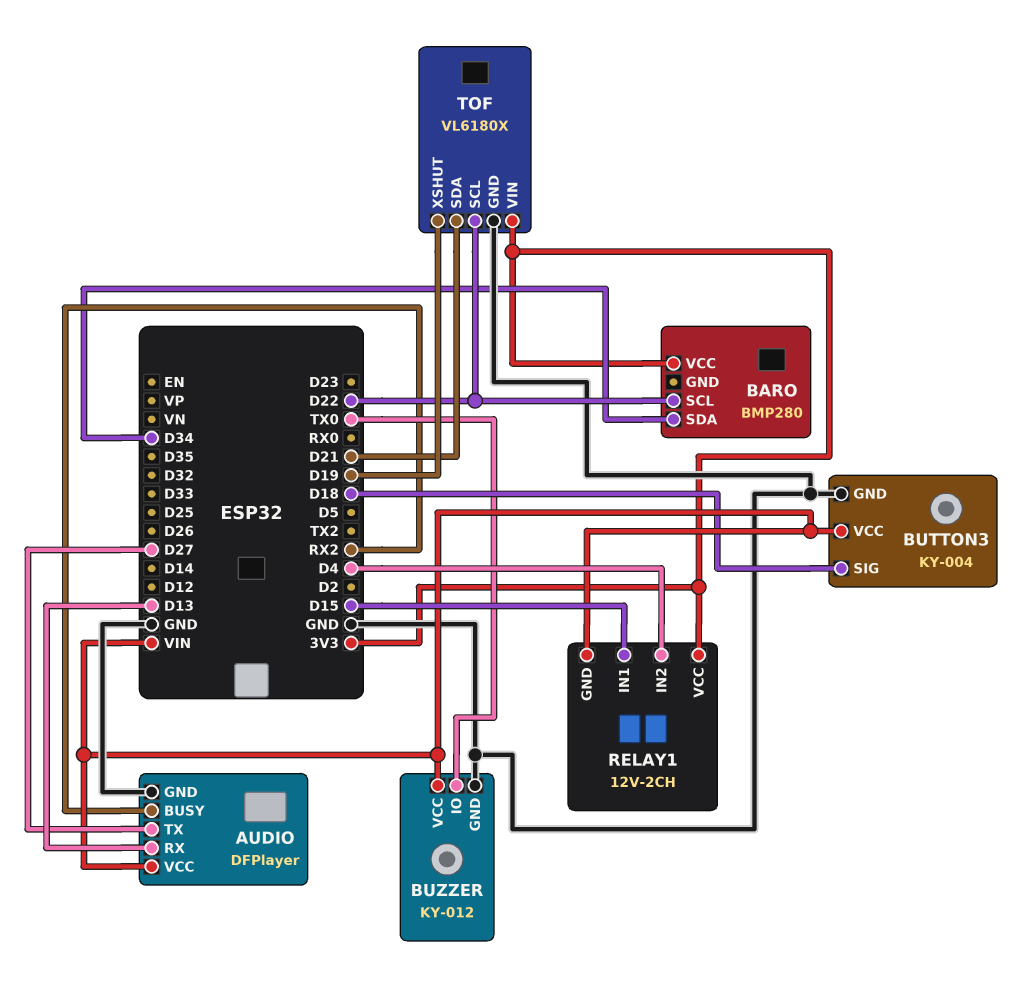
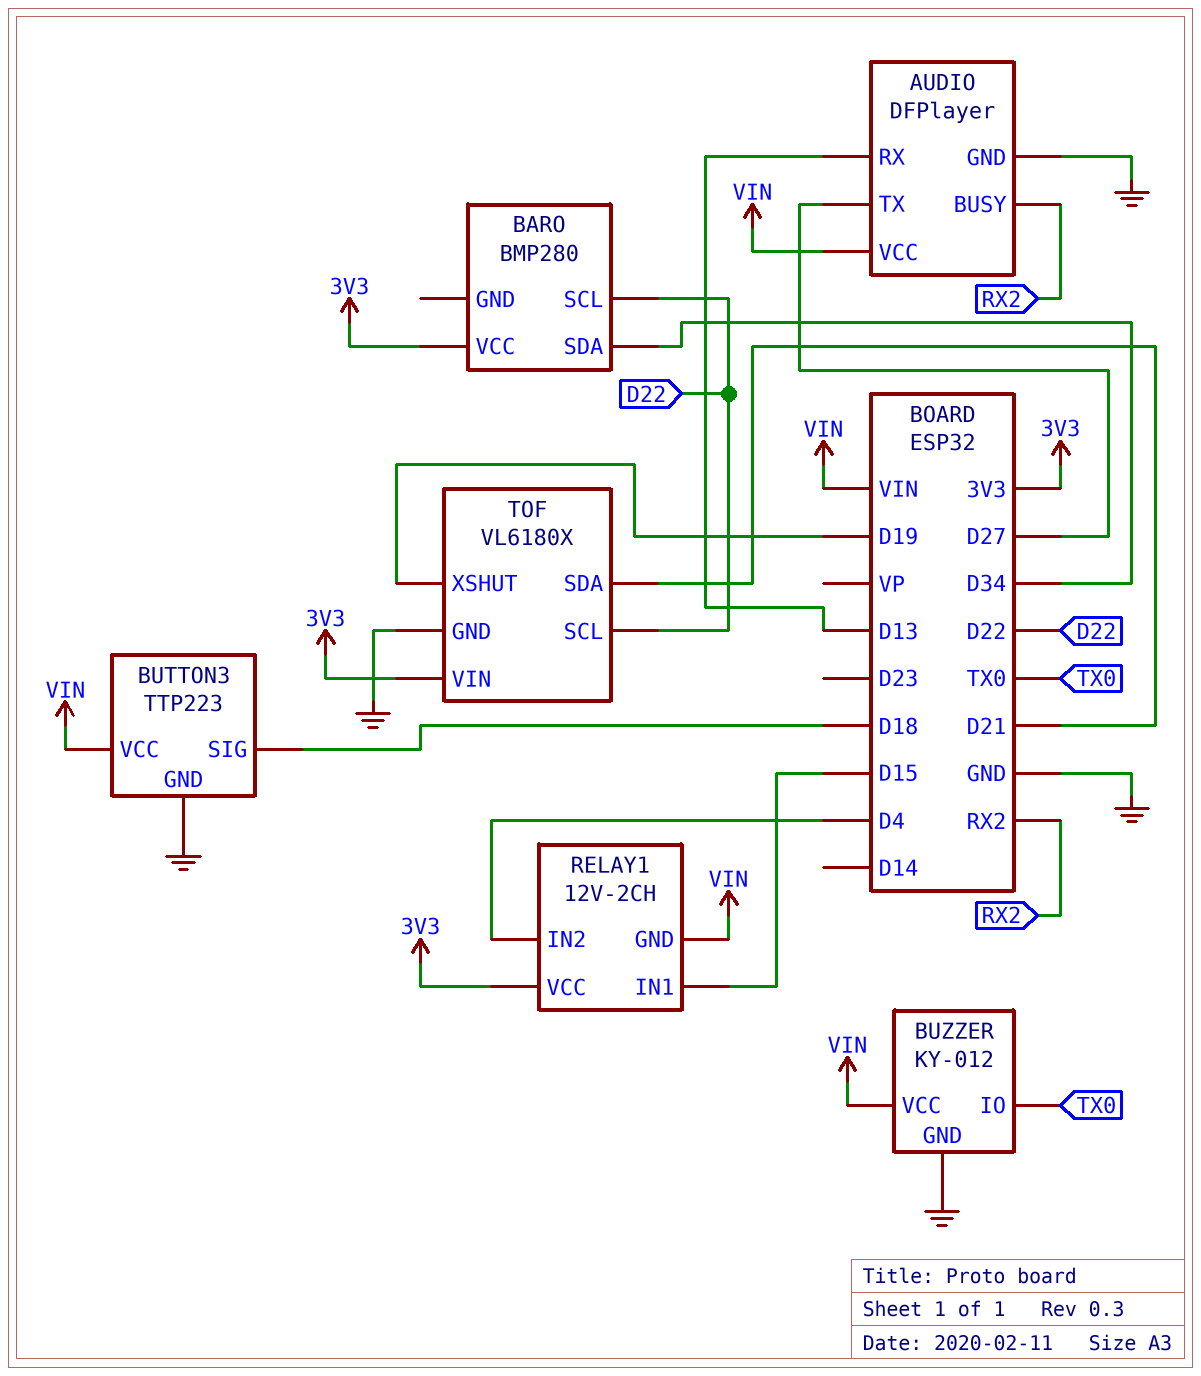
BUTTON3: KY-004 -> TTP223

